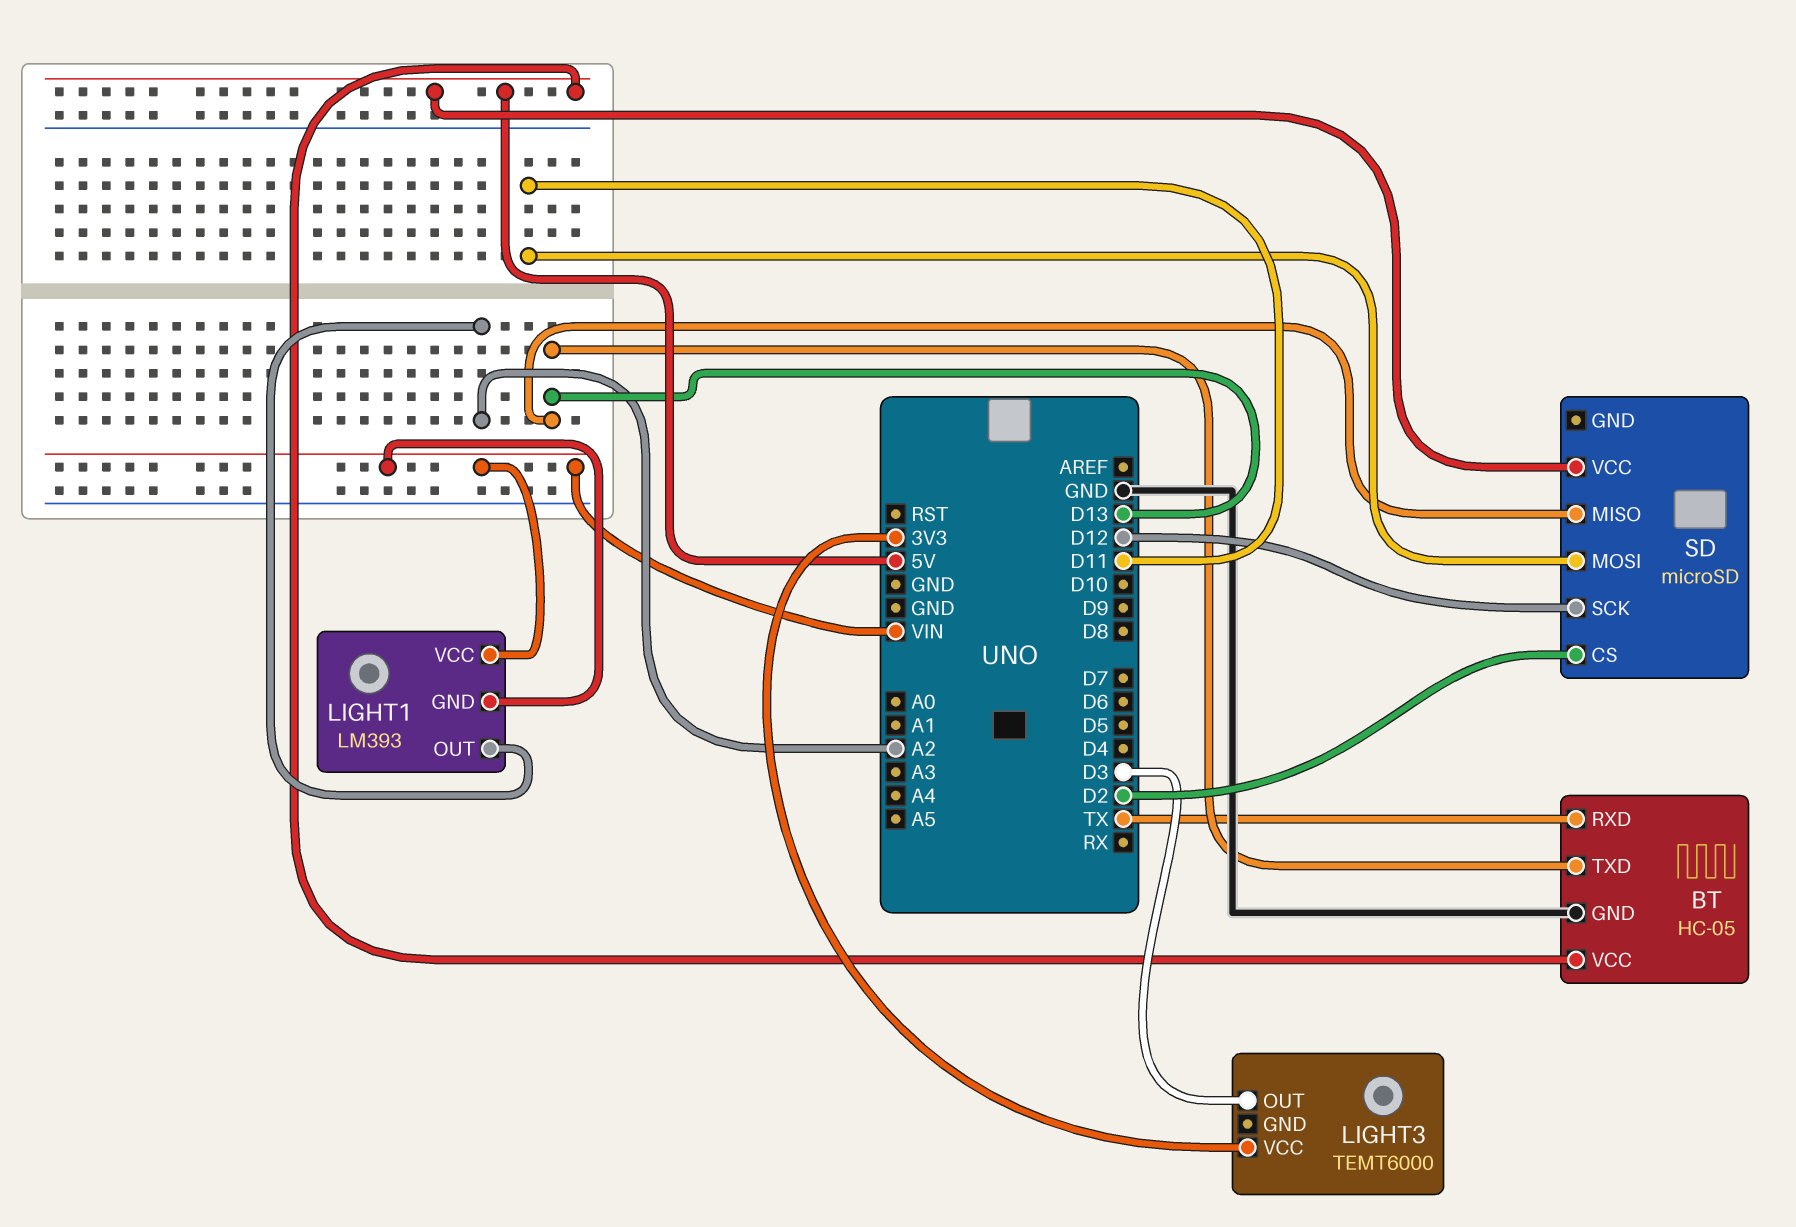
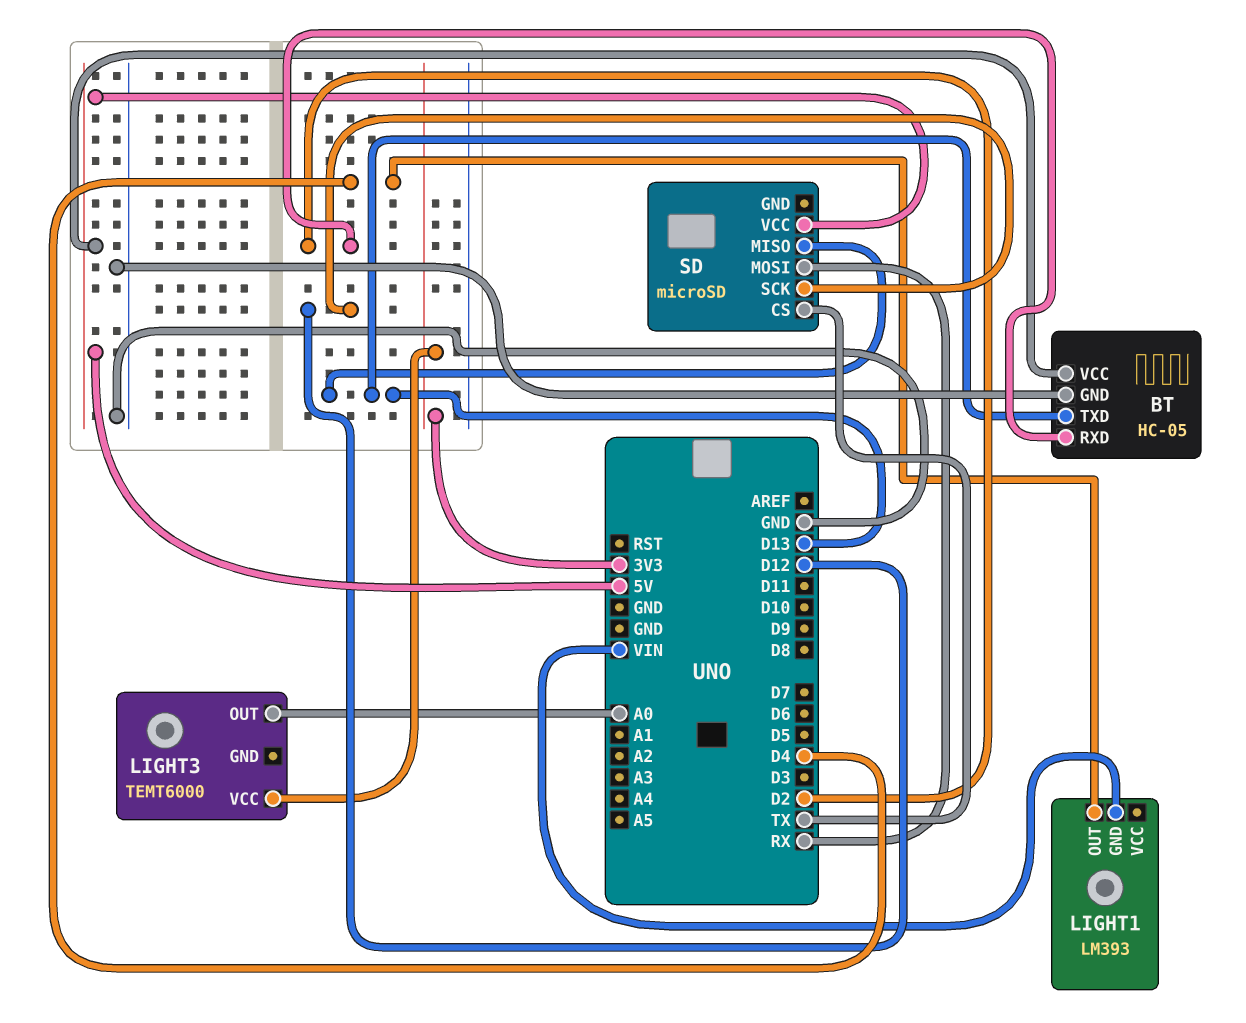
BT pin RXD: TX -> D2
LIGHT1 pin OUT: A2 -> D4
LIGHT1 pin VCC: VIN -> none
LIGHT3 pin OUT: D3 -> A0
SD pin CS: D2 -> TX
SD pin MOSI: D11 -> RX

